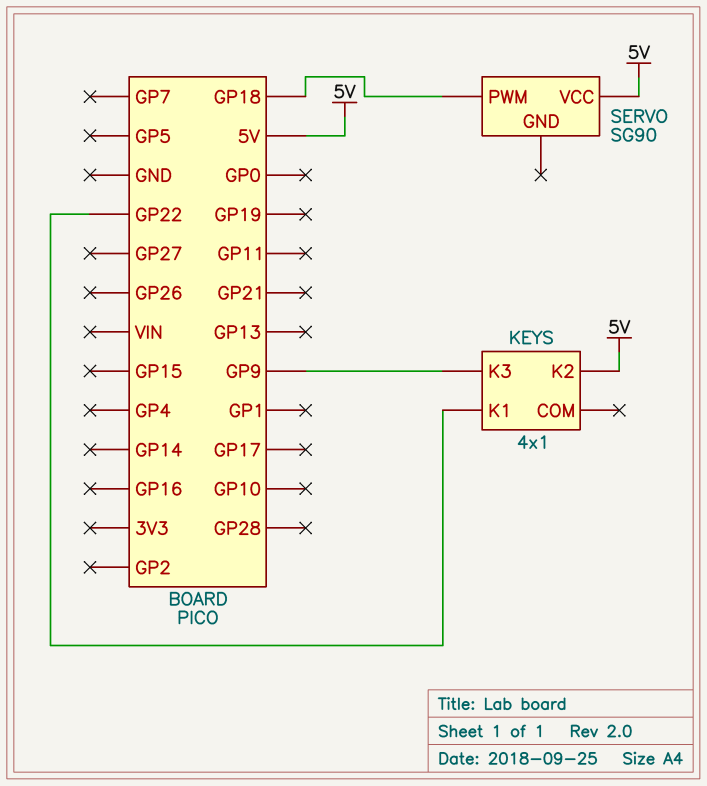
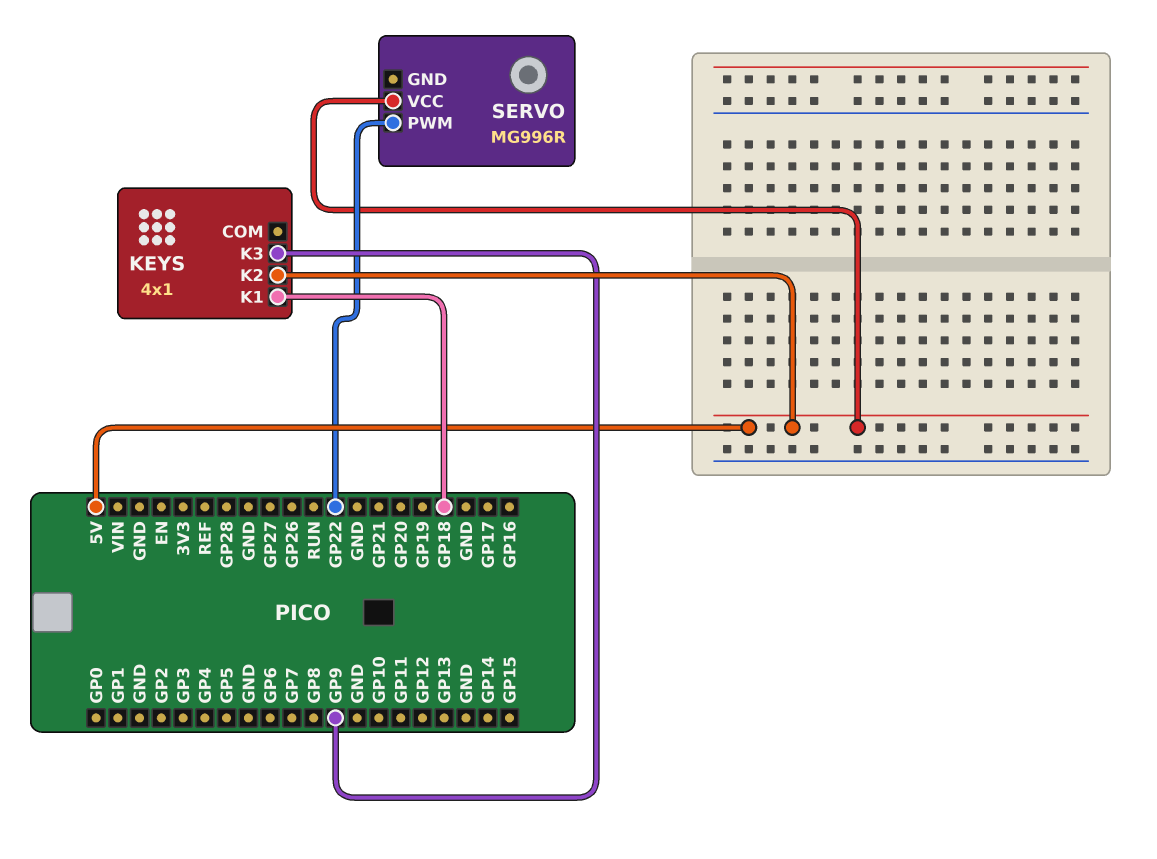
KEYS pin K1: GP22 -> GP18
SERVO: SG90 -> MG996R
SERVO pin PWM: GP18 -> GP22

